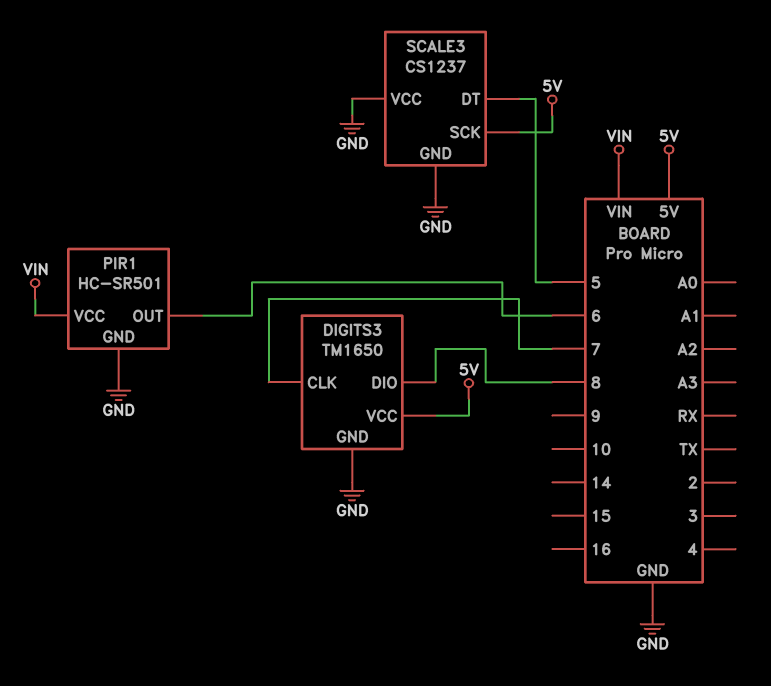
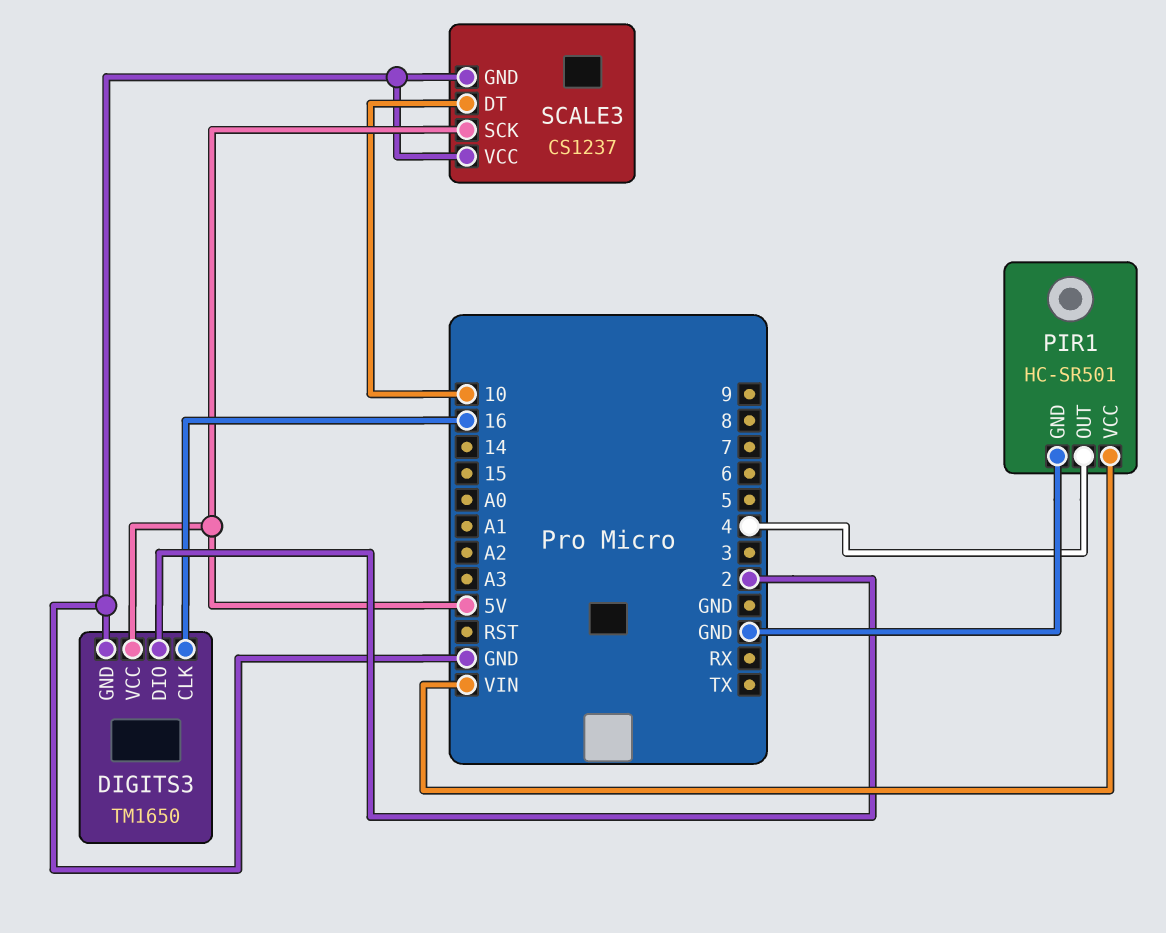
DIGITS3 pin CLK: 7 -> 16
DIGITS3 pin DIO: 8 -> 2
PIR1 pin OUT: 6 -> 4
SCALE3 pin DT: 5 -> 10

